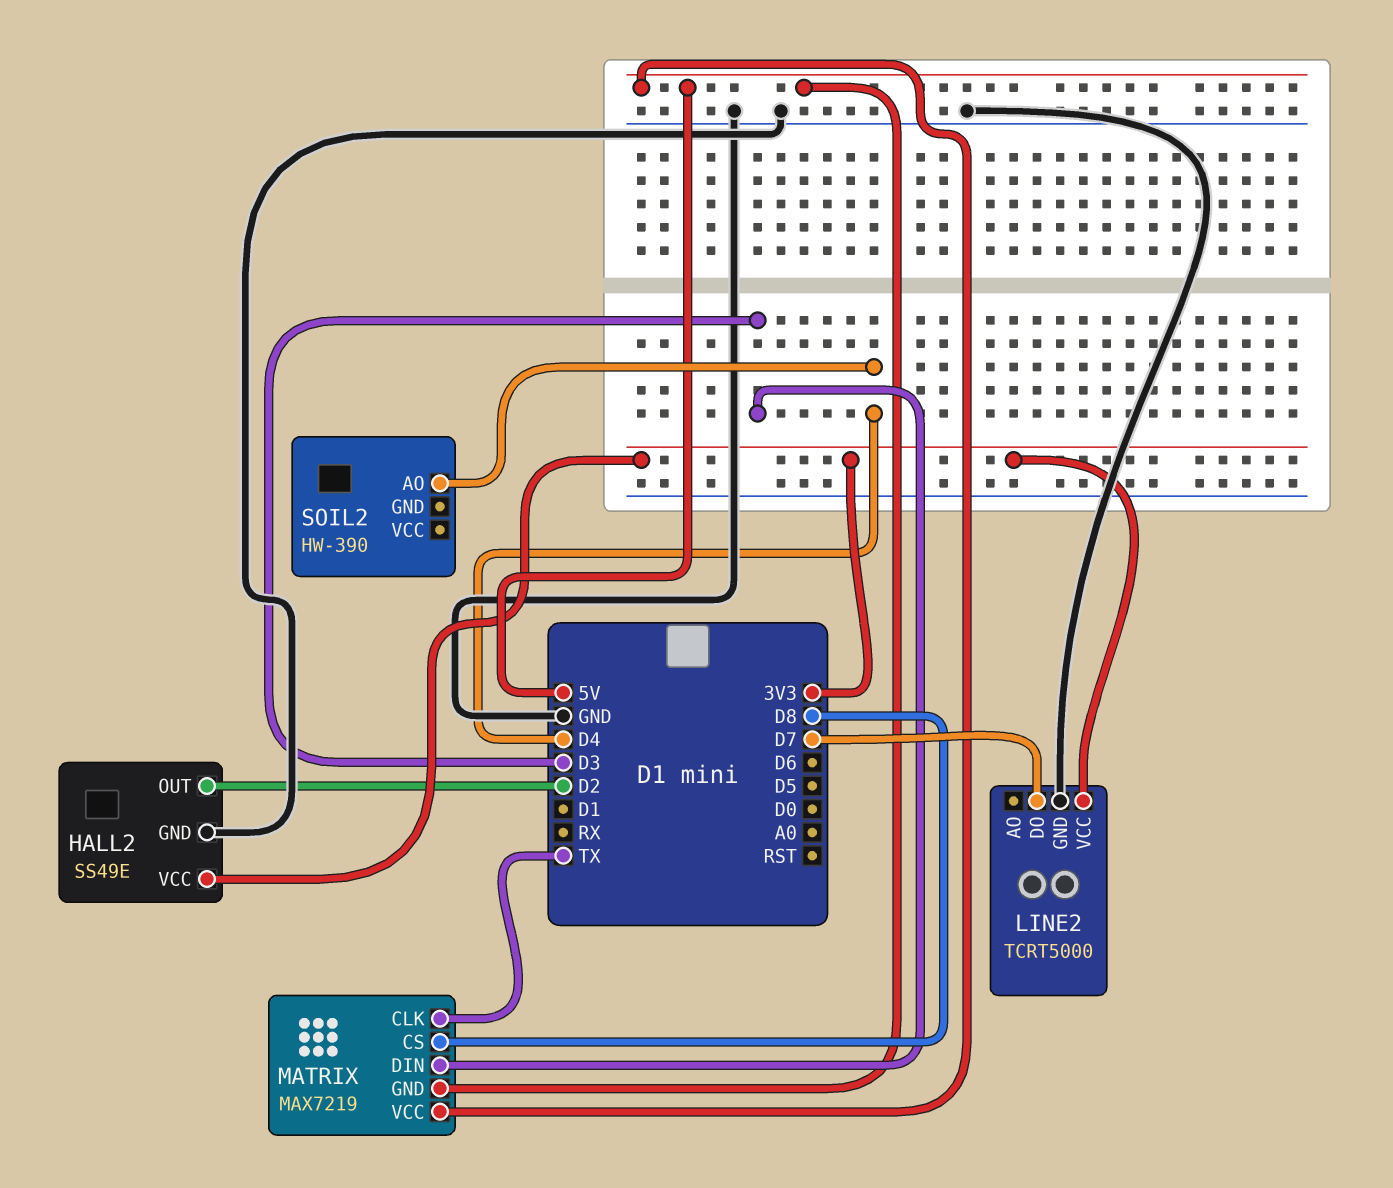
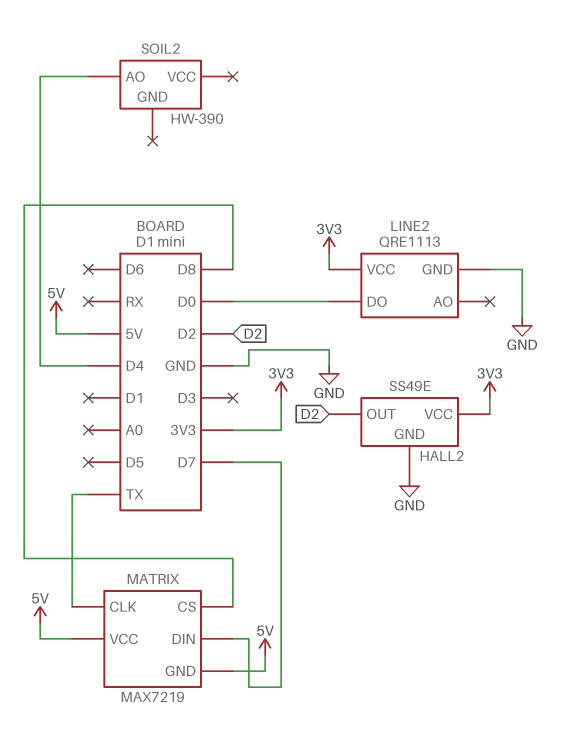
LINE2: TCRT5000 -> QRE1113
LINE2 pin DO: D7 -> D0
MATRIX pin DIN: D3 -> D7

